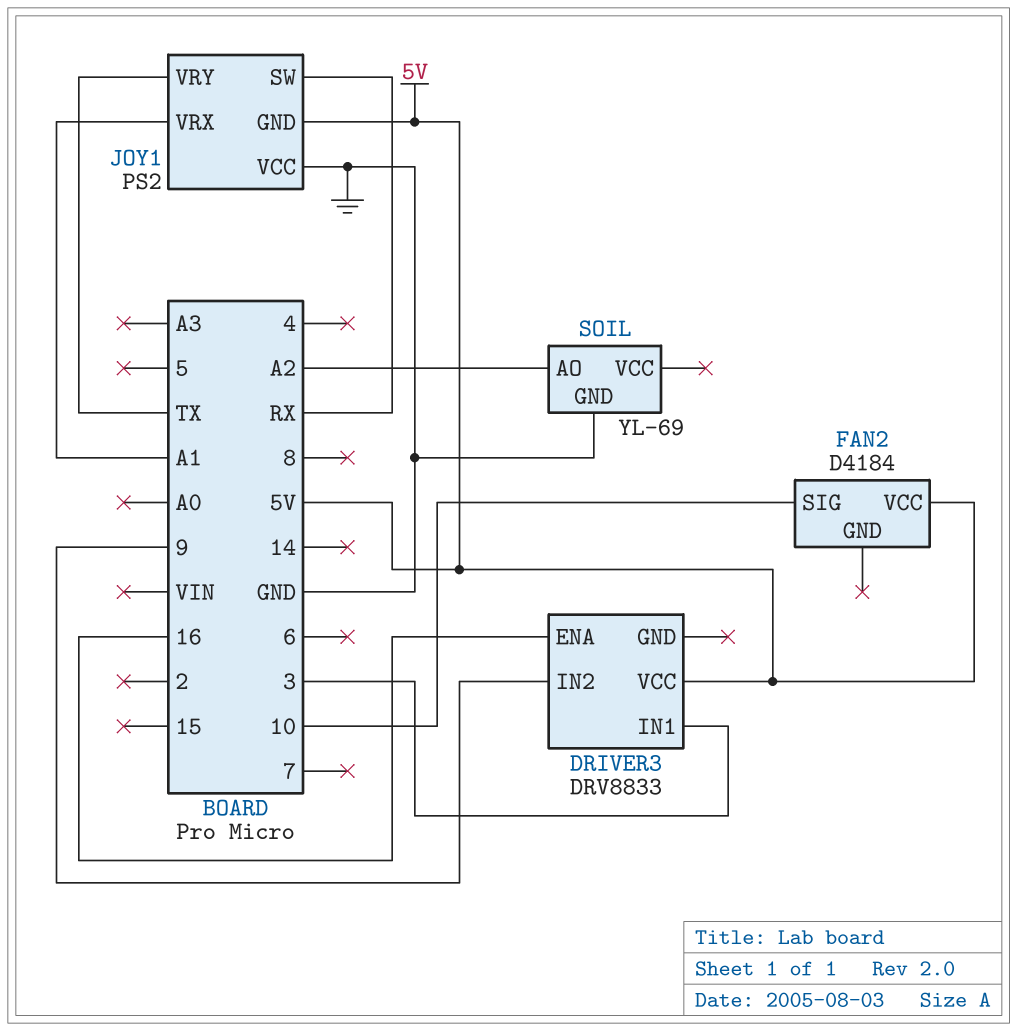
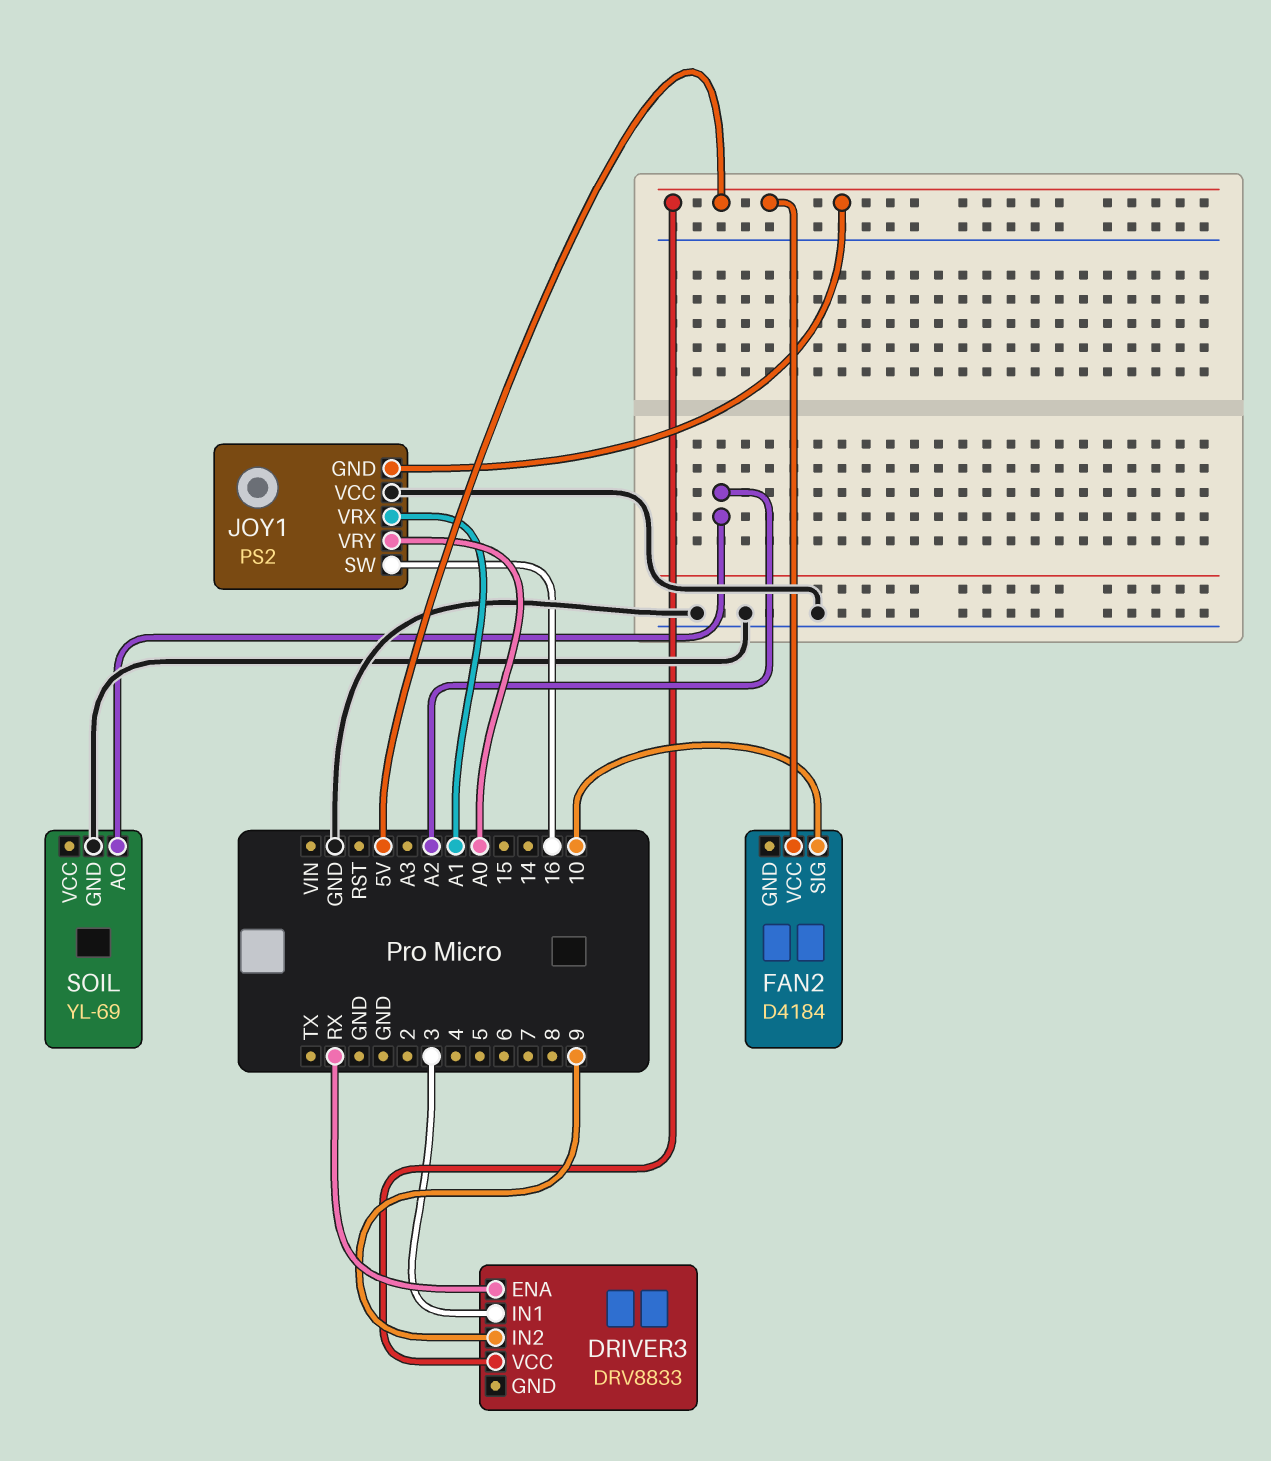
DRIVER3 pin ENA: 16 -> RX
JOY1 pin SW: RX -> 16
JOY1 pin VRY: TX -> A0

